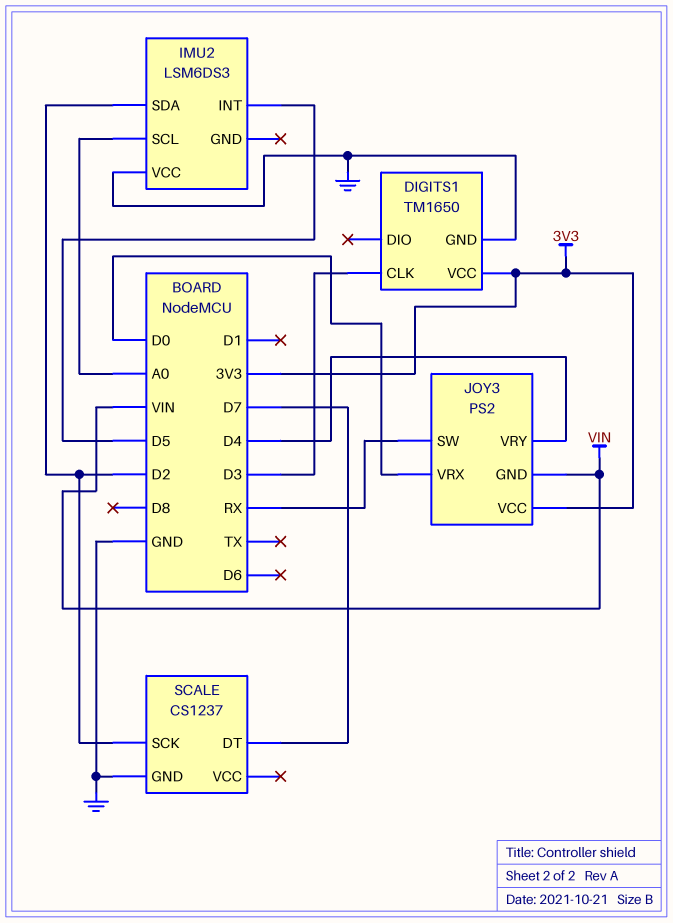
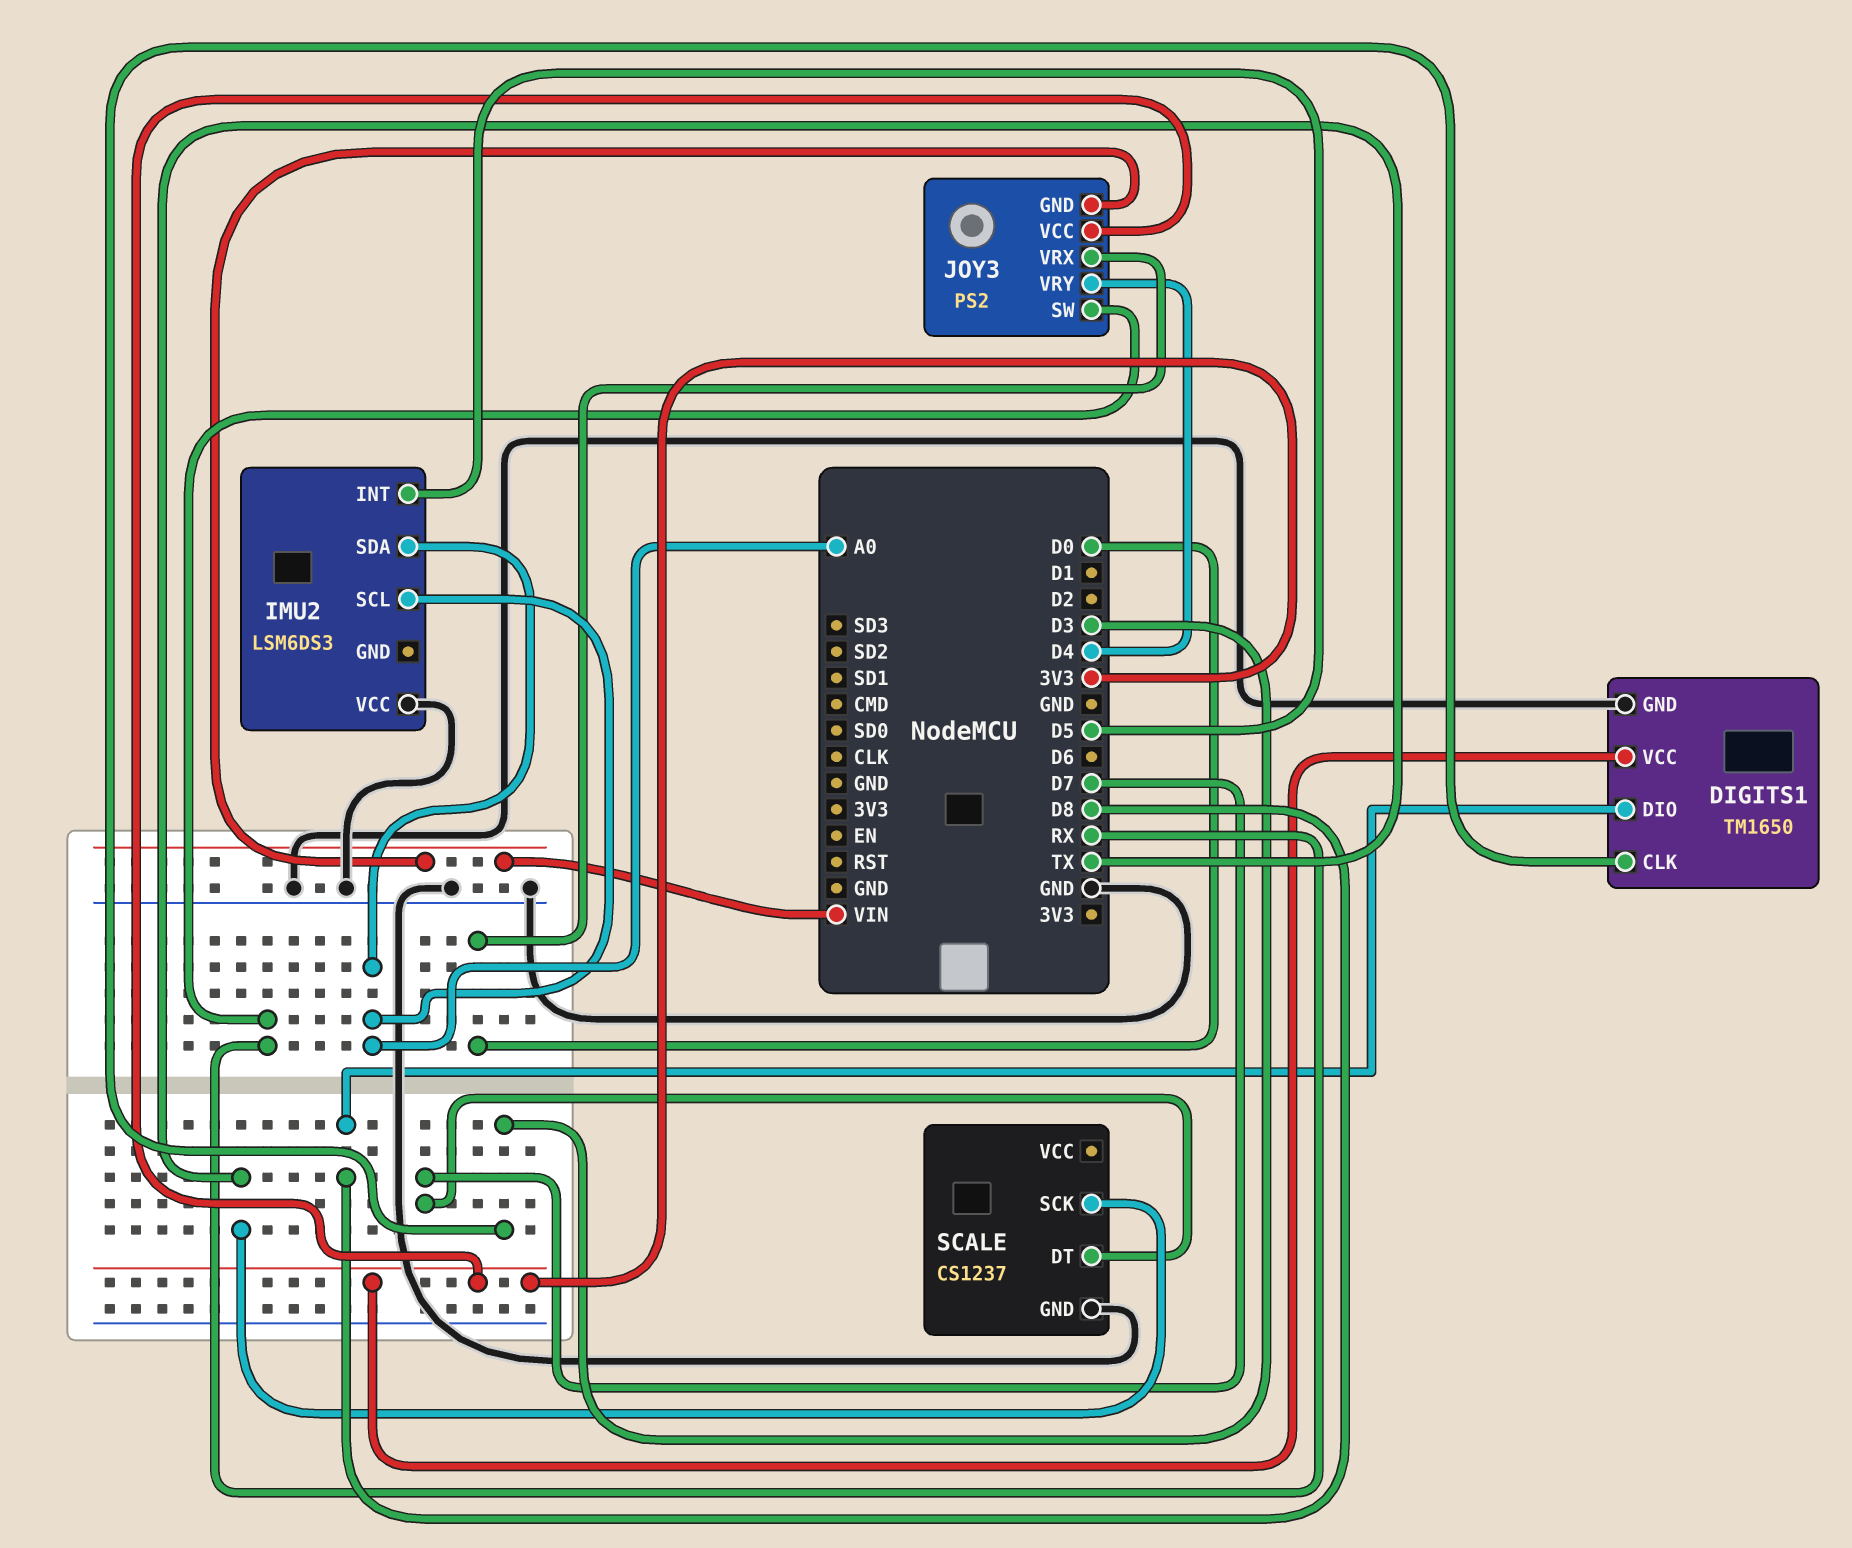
DIGITS1 pin DIO: none -> D8
IMU2 pin SDA: D2 -> A0
SCALE pin SCK: D2 -> TX

